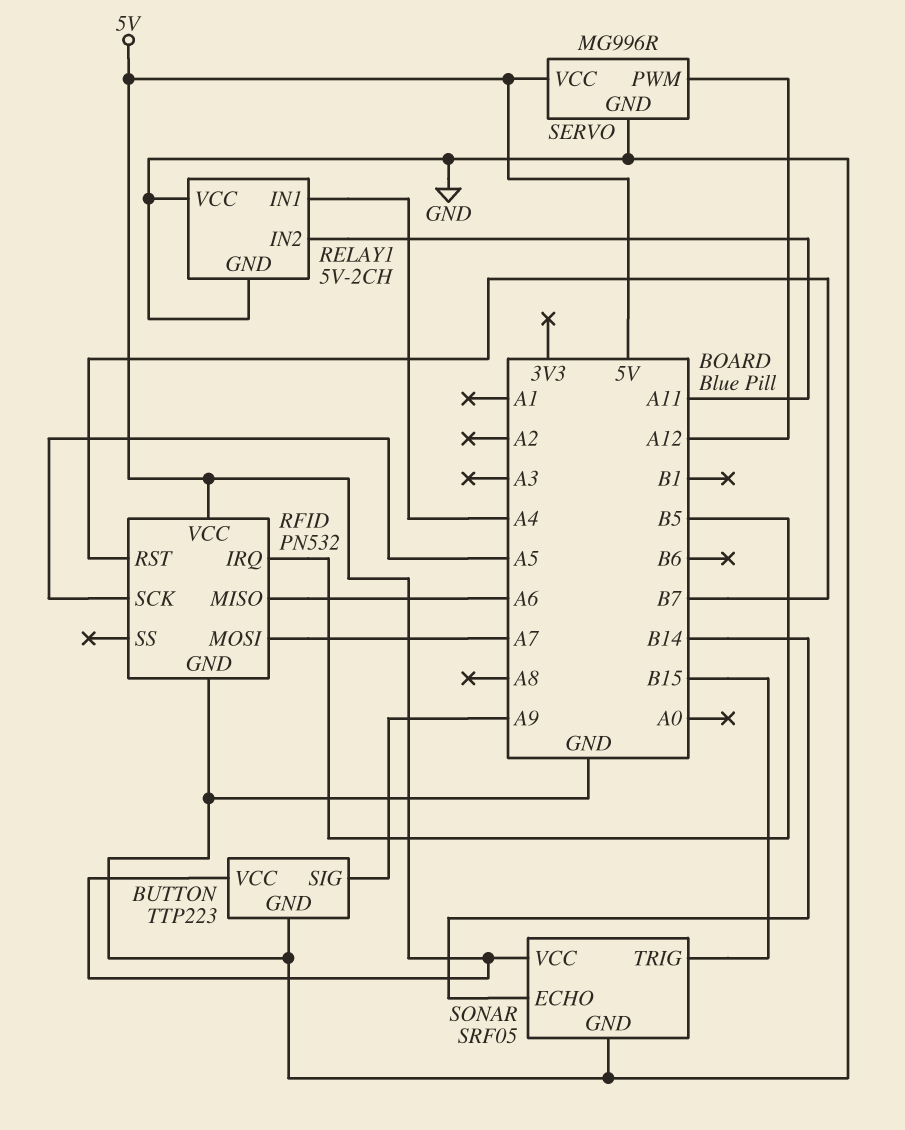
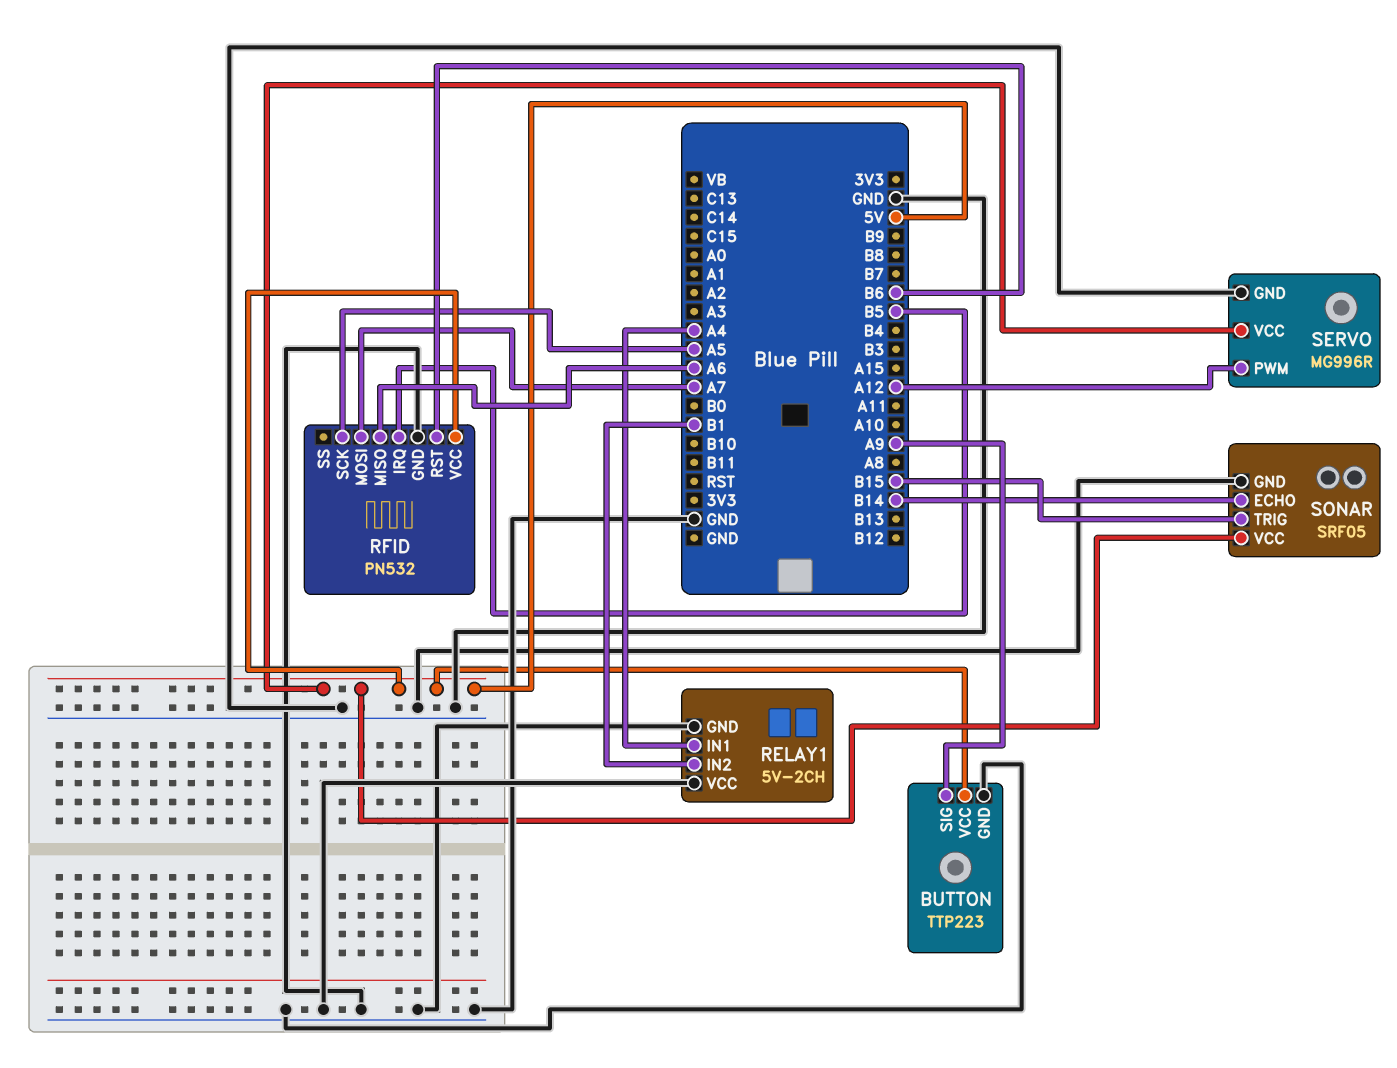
RELAY1 pin IN2: A11 -> B1
RFID pin RST: B7 -> B6

